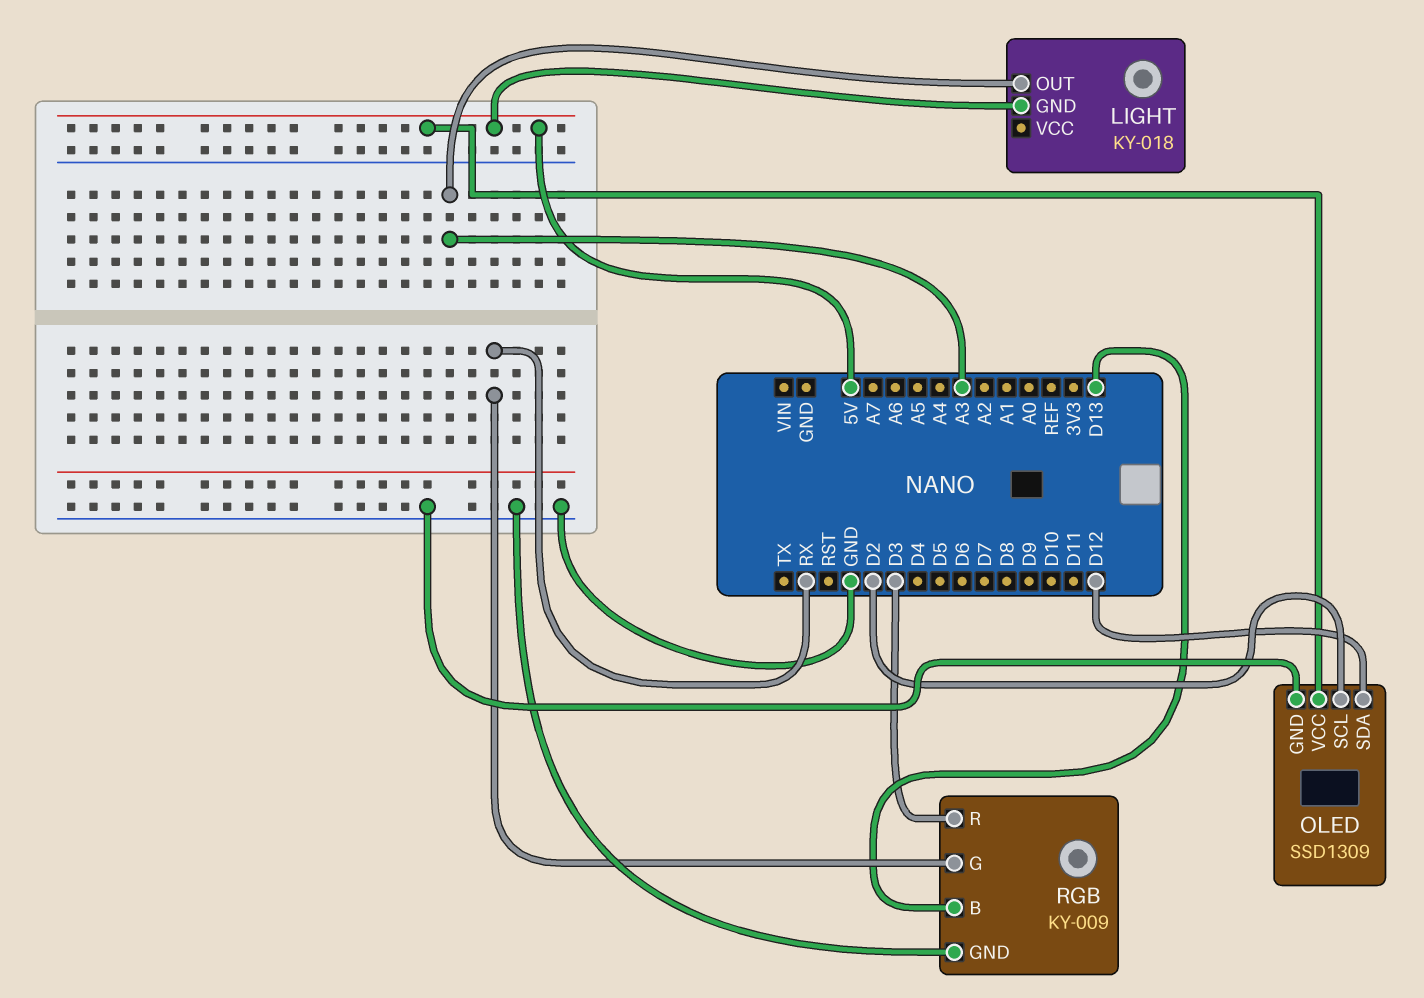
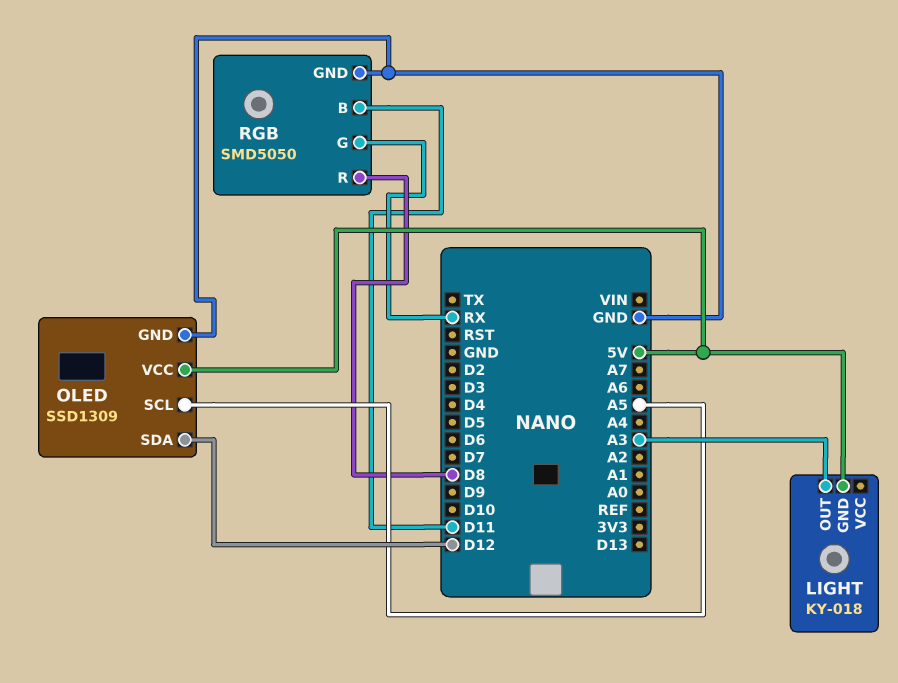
OLED pin SCL: D2 -> A5
RGB: KY-009 -> SMD5050
RGB pin B: D13 -> D11
RGB pin R: D3 -> D8

